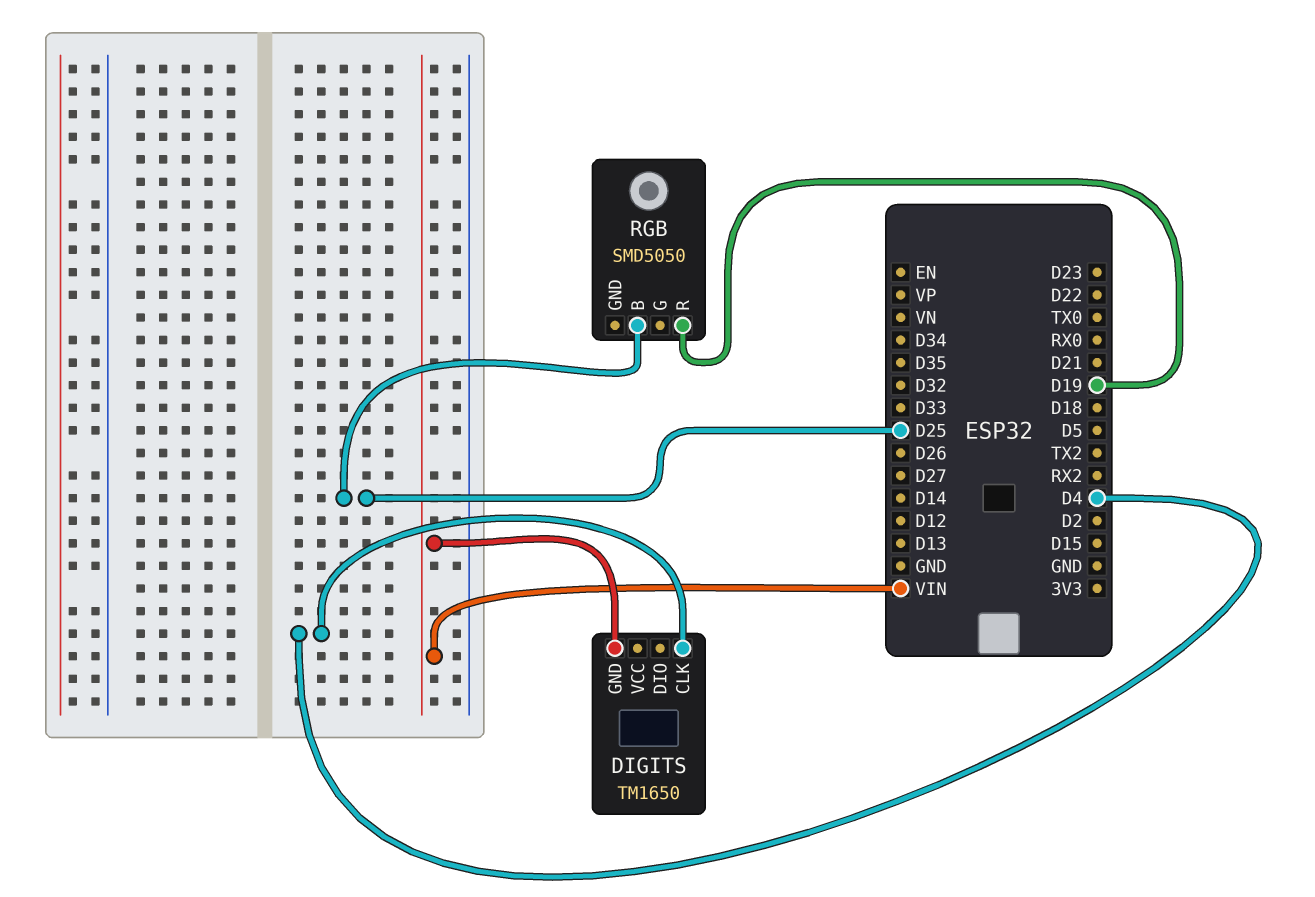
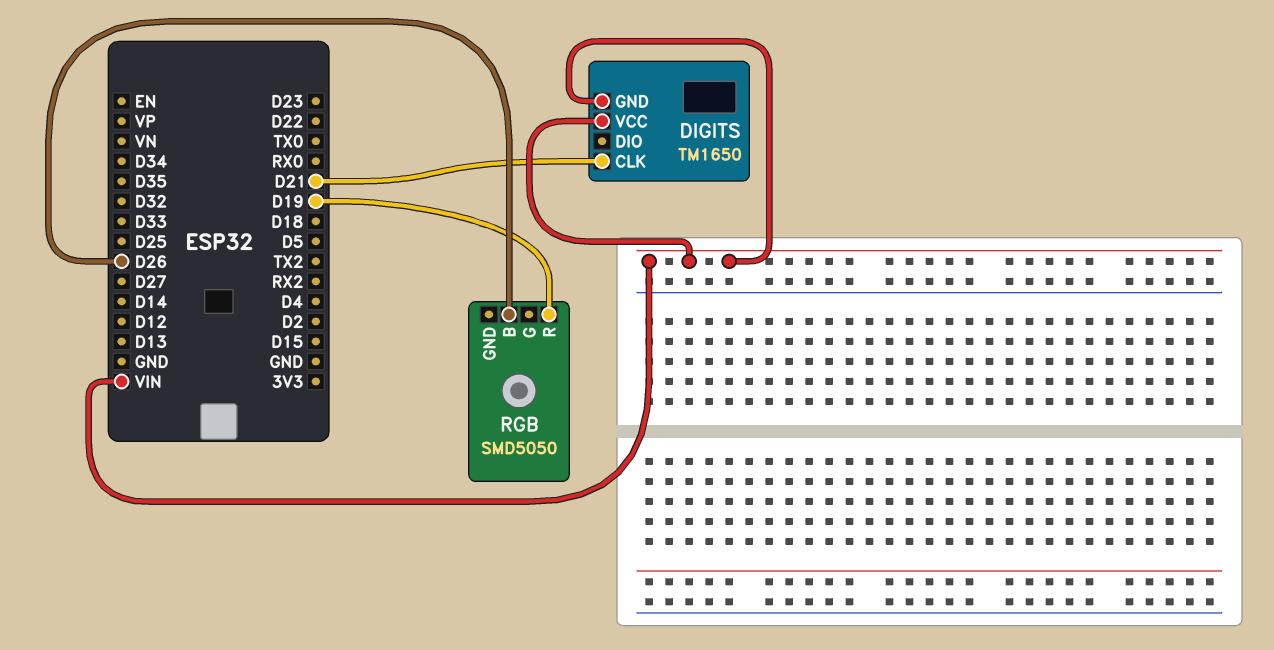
DIGITS pin CLK: D4 -> D21
DIGITS pin VCC: none -> VIN
RGB pin B: D25 -> D26

